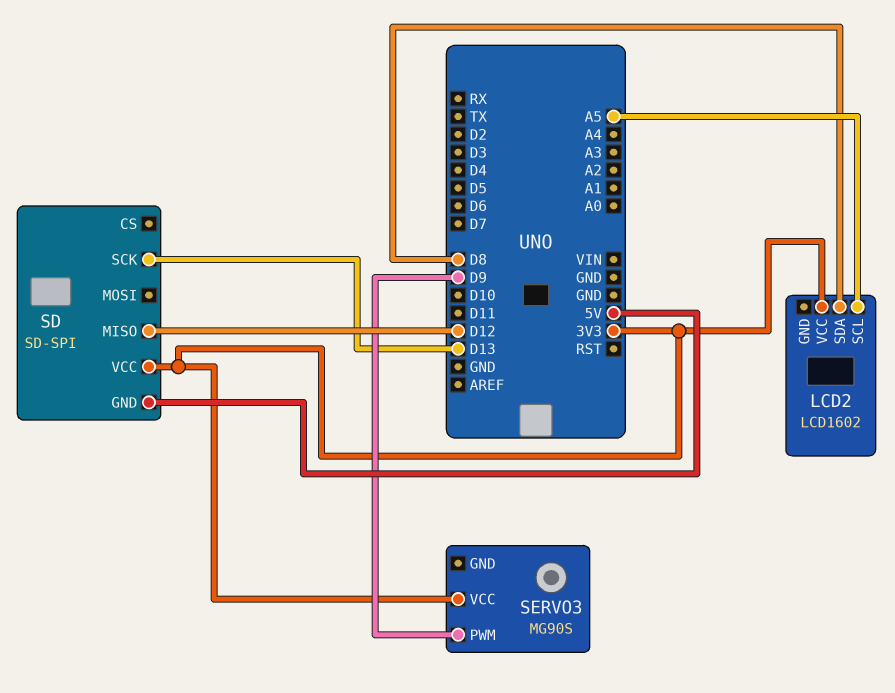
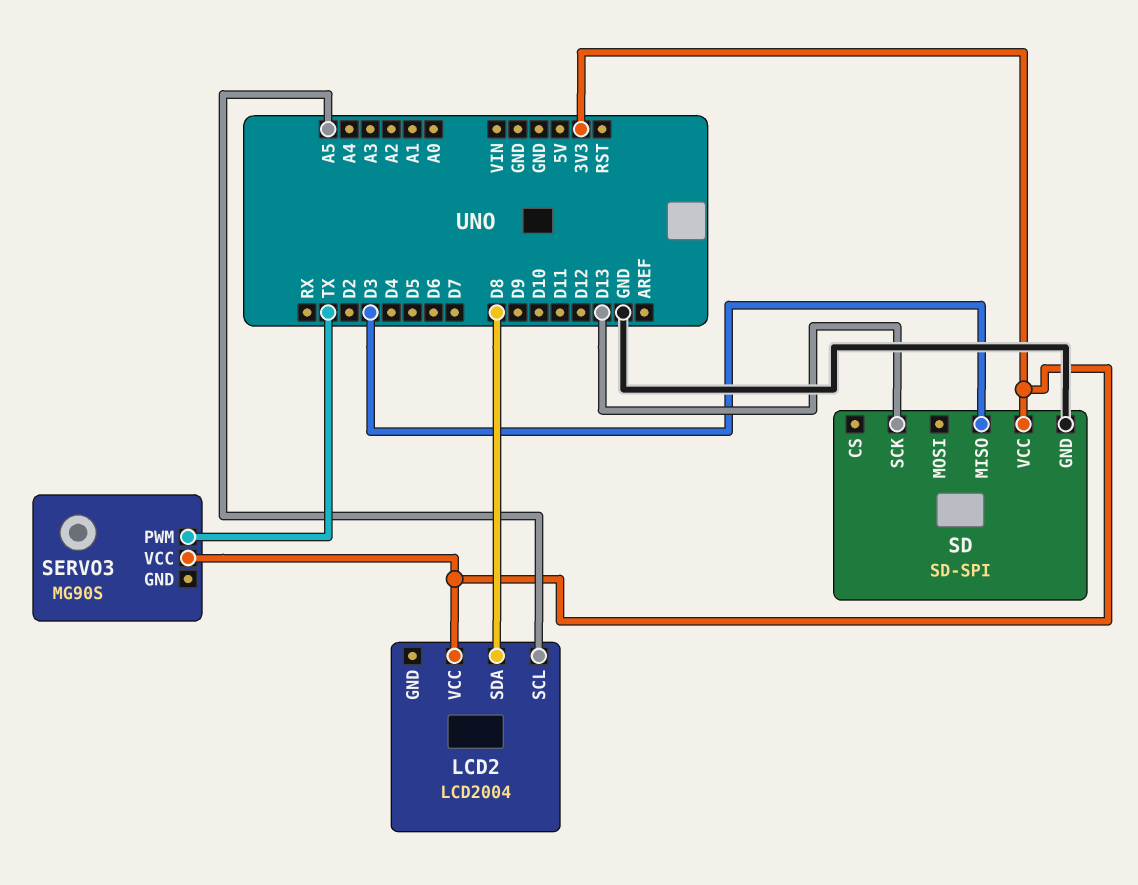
LCD2: LCD1602 -> LCD2004
SD pin GND: 5V -> GND
SD pin MISO: D12 -> D3
SERVO3 pin PWM: D9 -> TX

